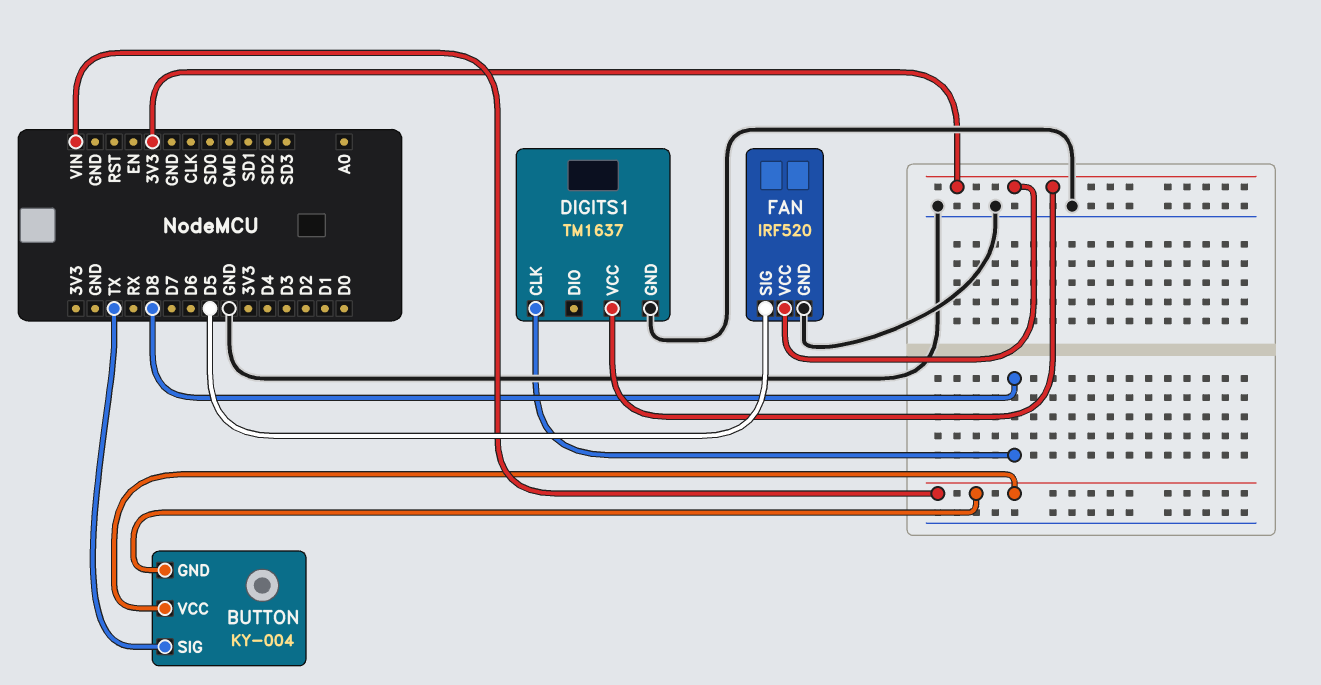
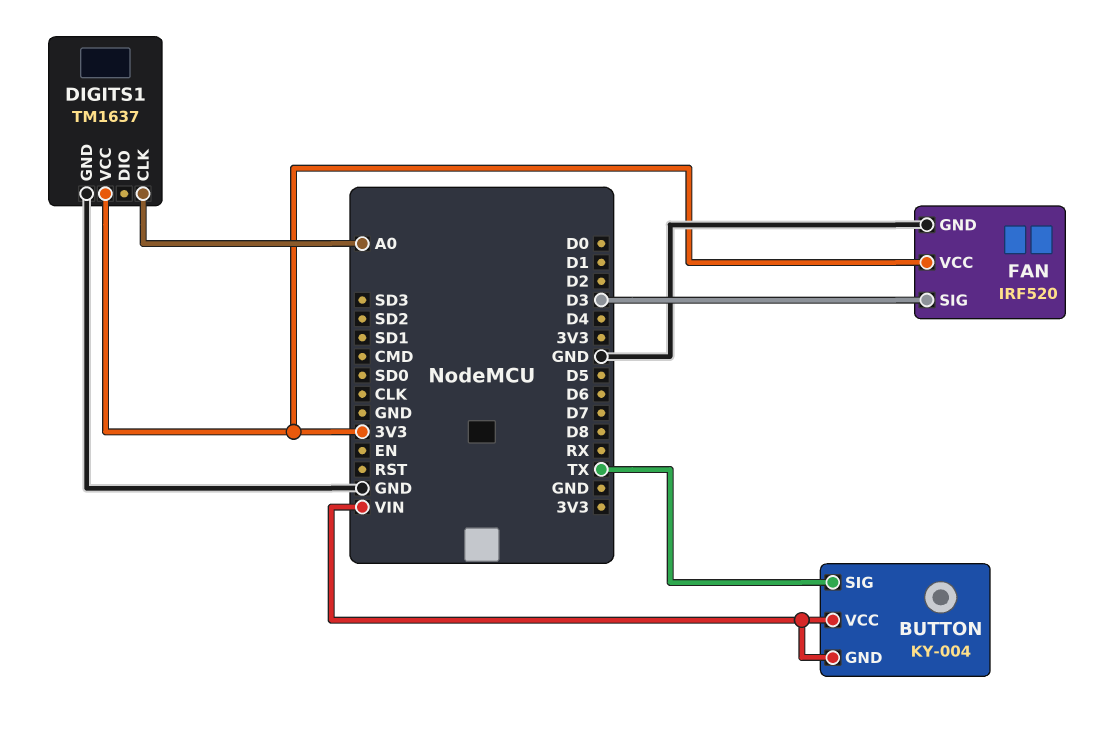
DIGITS1 pin CLK: D8 -> A0
FAN pin SIG: D5 -> D3

